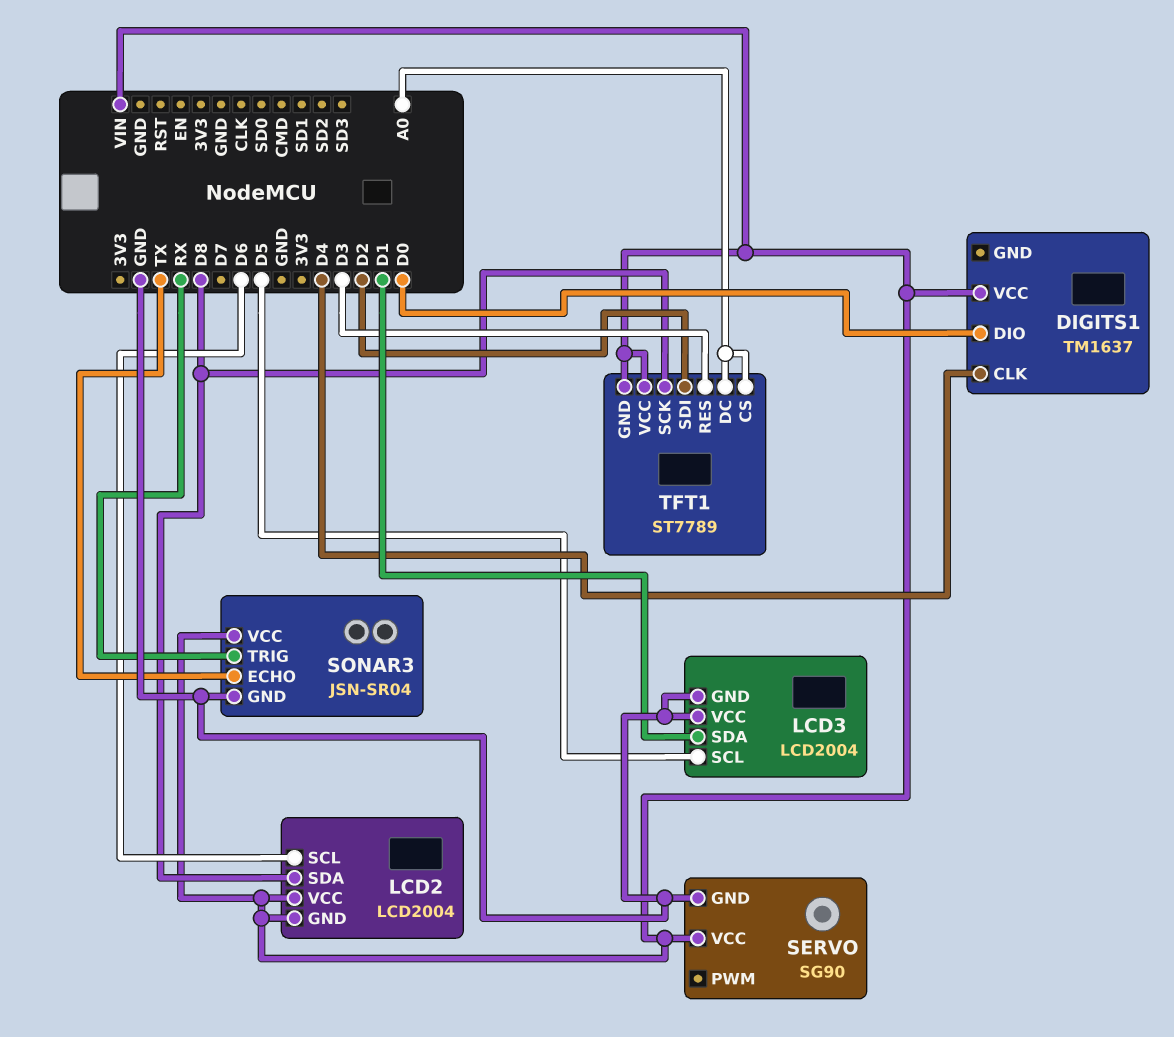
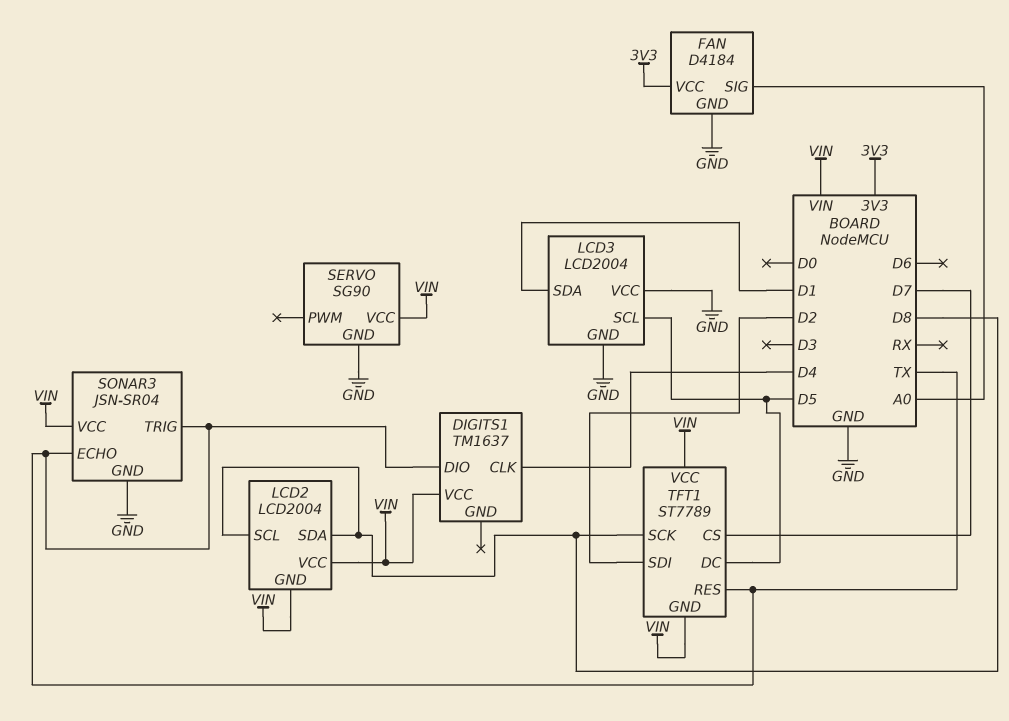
DIGITS1 pin DIO: D0 -> TX
FAN: none -> D4184
FAN pin GND: none -> GND
FAN pin SIG: none -> A0
FAN pin VCC: none -> 3V3
LCD2 pin SCL: D6 -> D8
SONAR3 pin TRIG: RX -> TX
TFT1 pin CS: A0 -> D7
TFT1 pin DC: A0 -> D5
TFT1 pin RES: D3 -> TX

